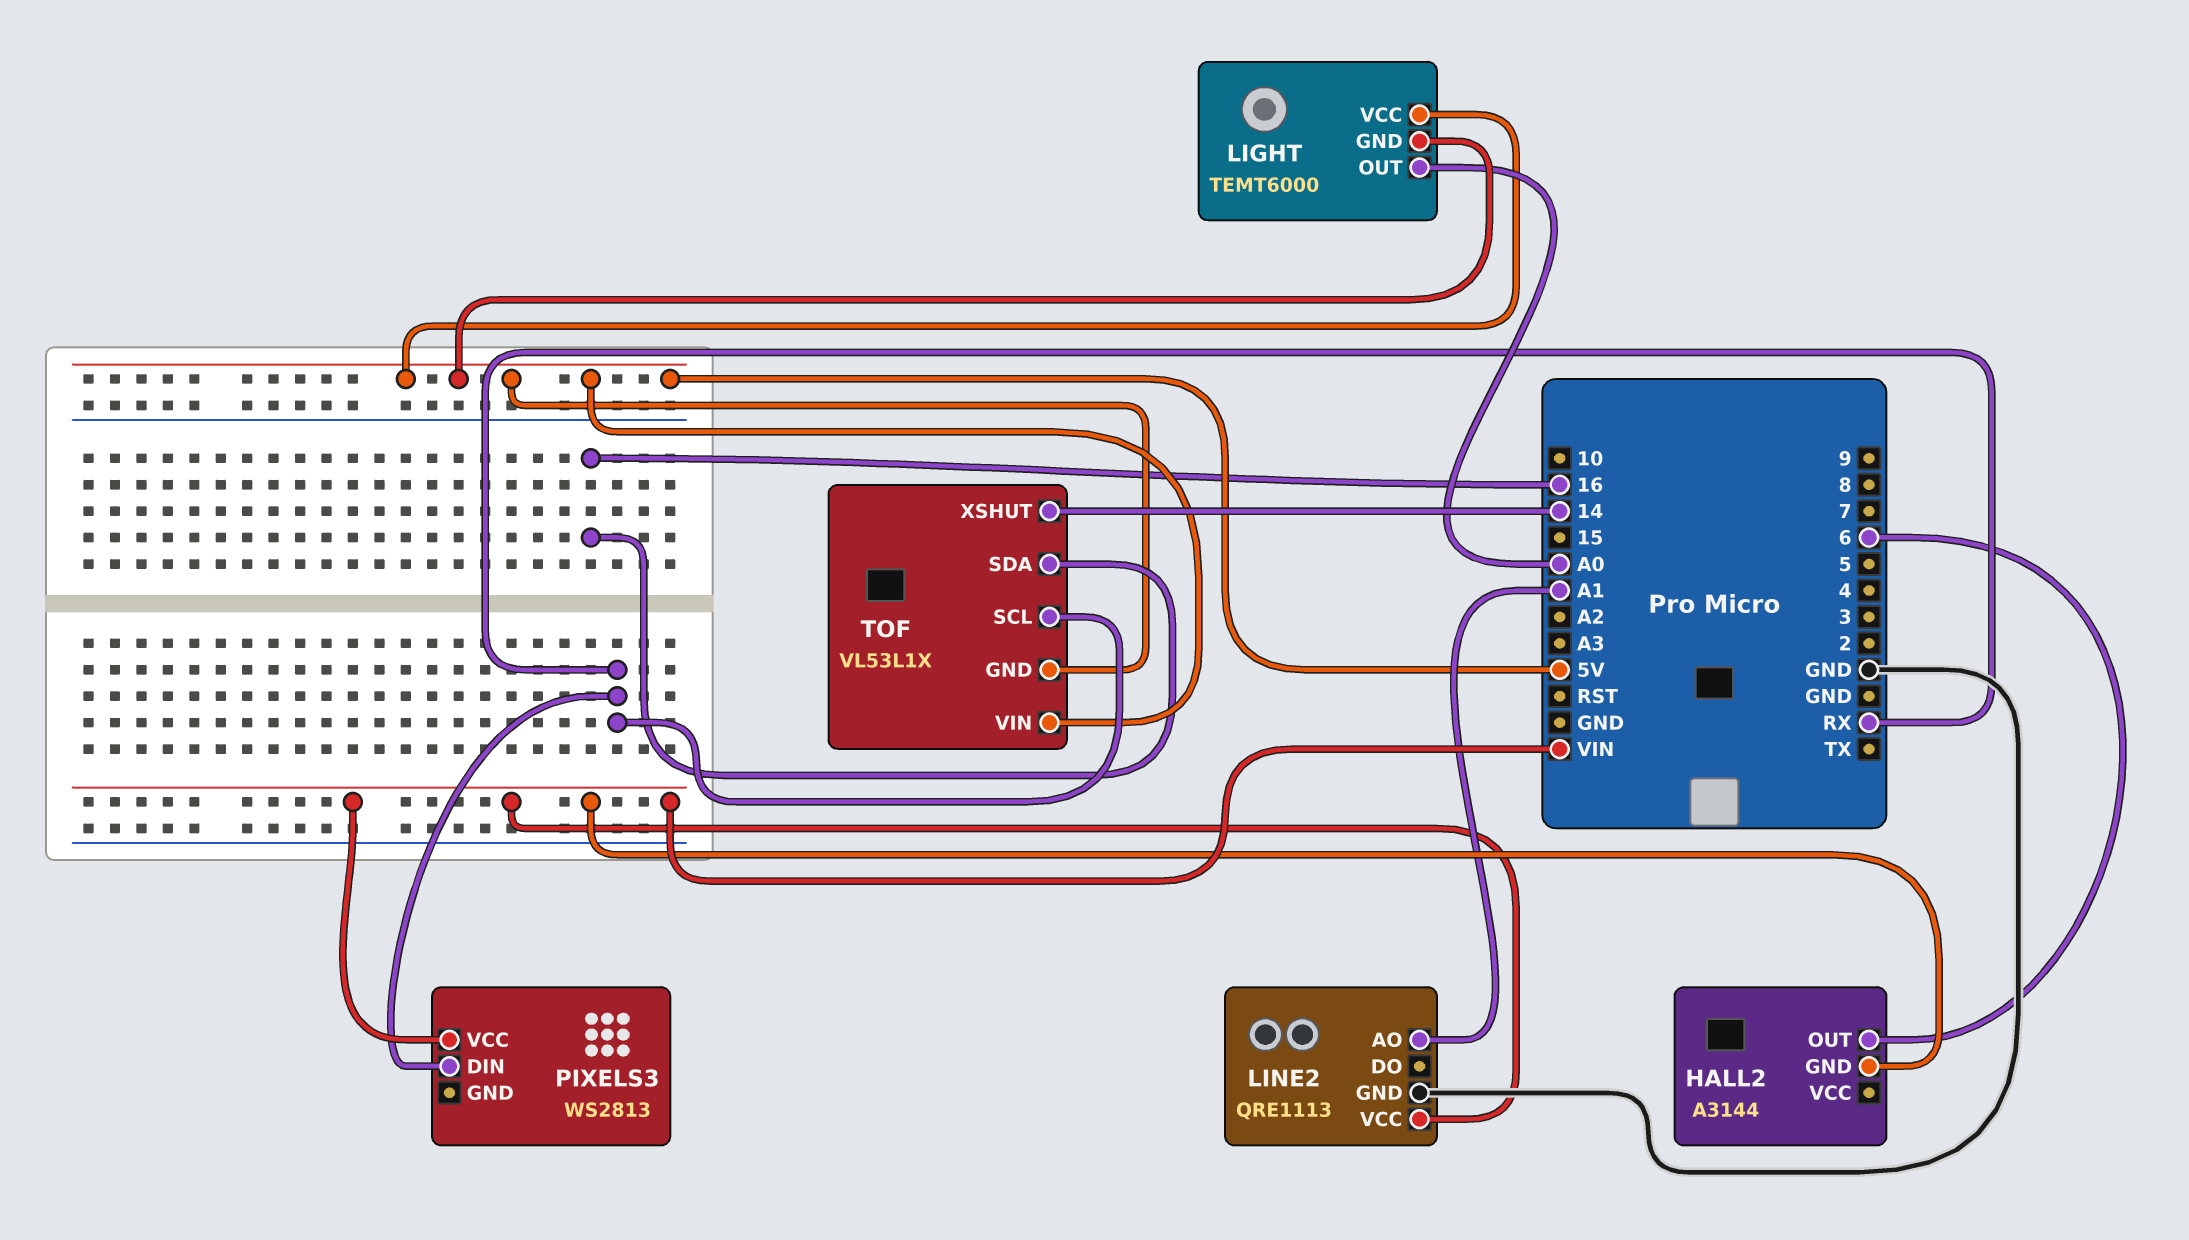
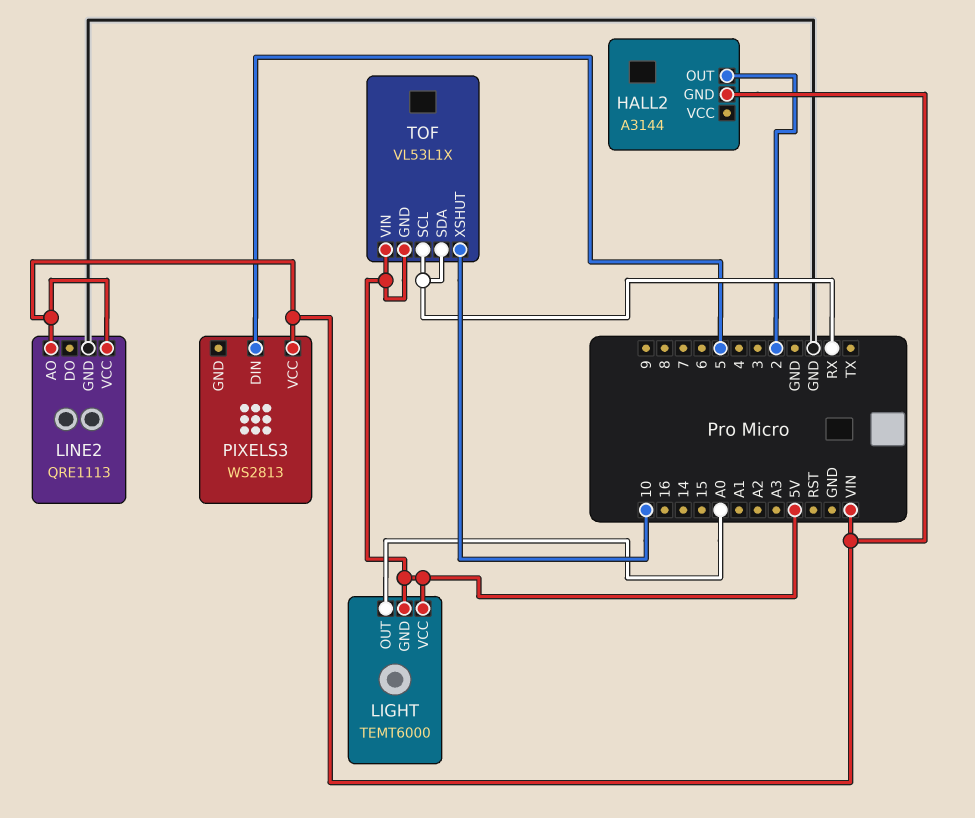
HALL2 pin OUT: 6 -> 2
LINE2 pin AO: A1 -> VIN
PIXELS3 pin DIN: RX -> 5
TOF pin SDA: 16 -> RX
TOF pin XSHUT: 14 -> 10

